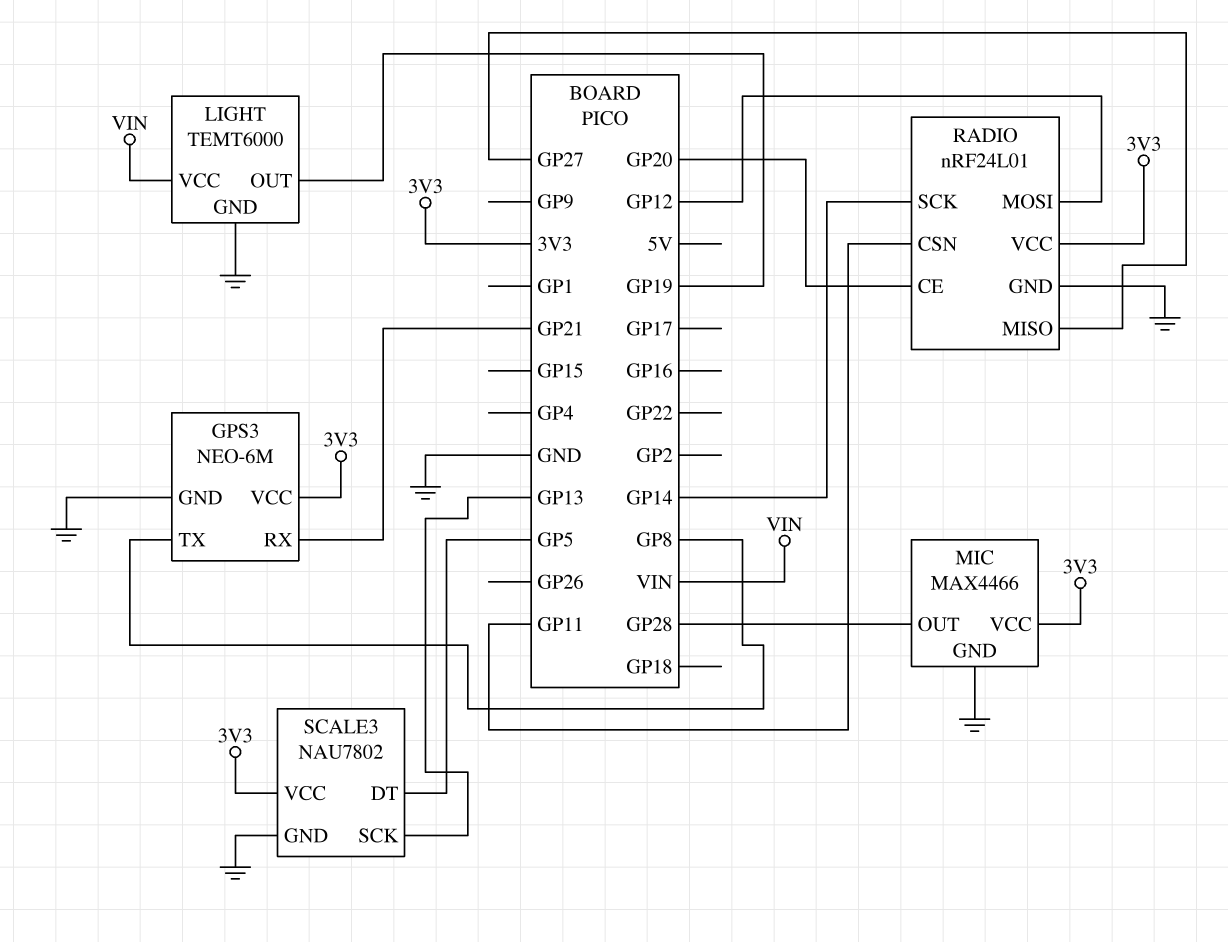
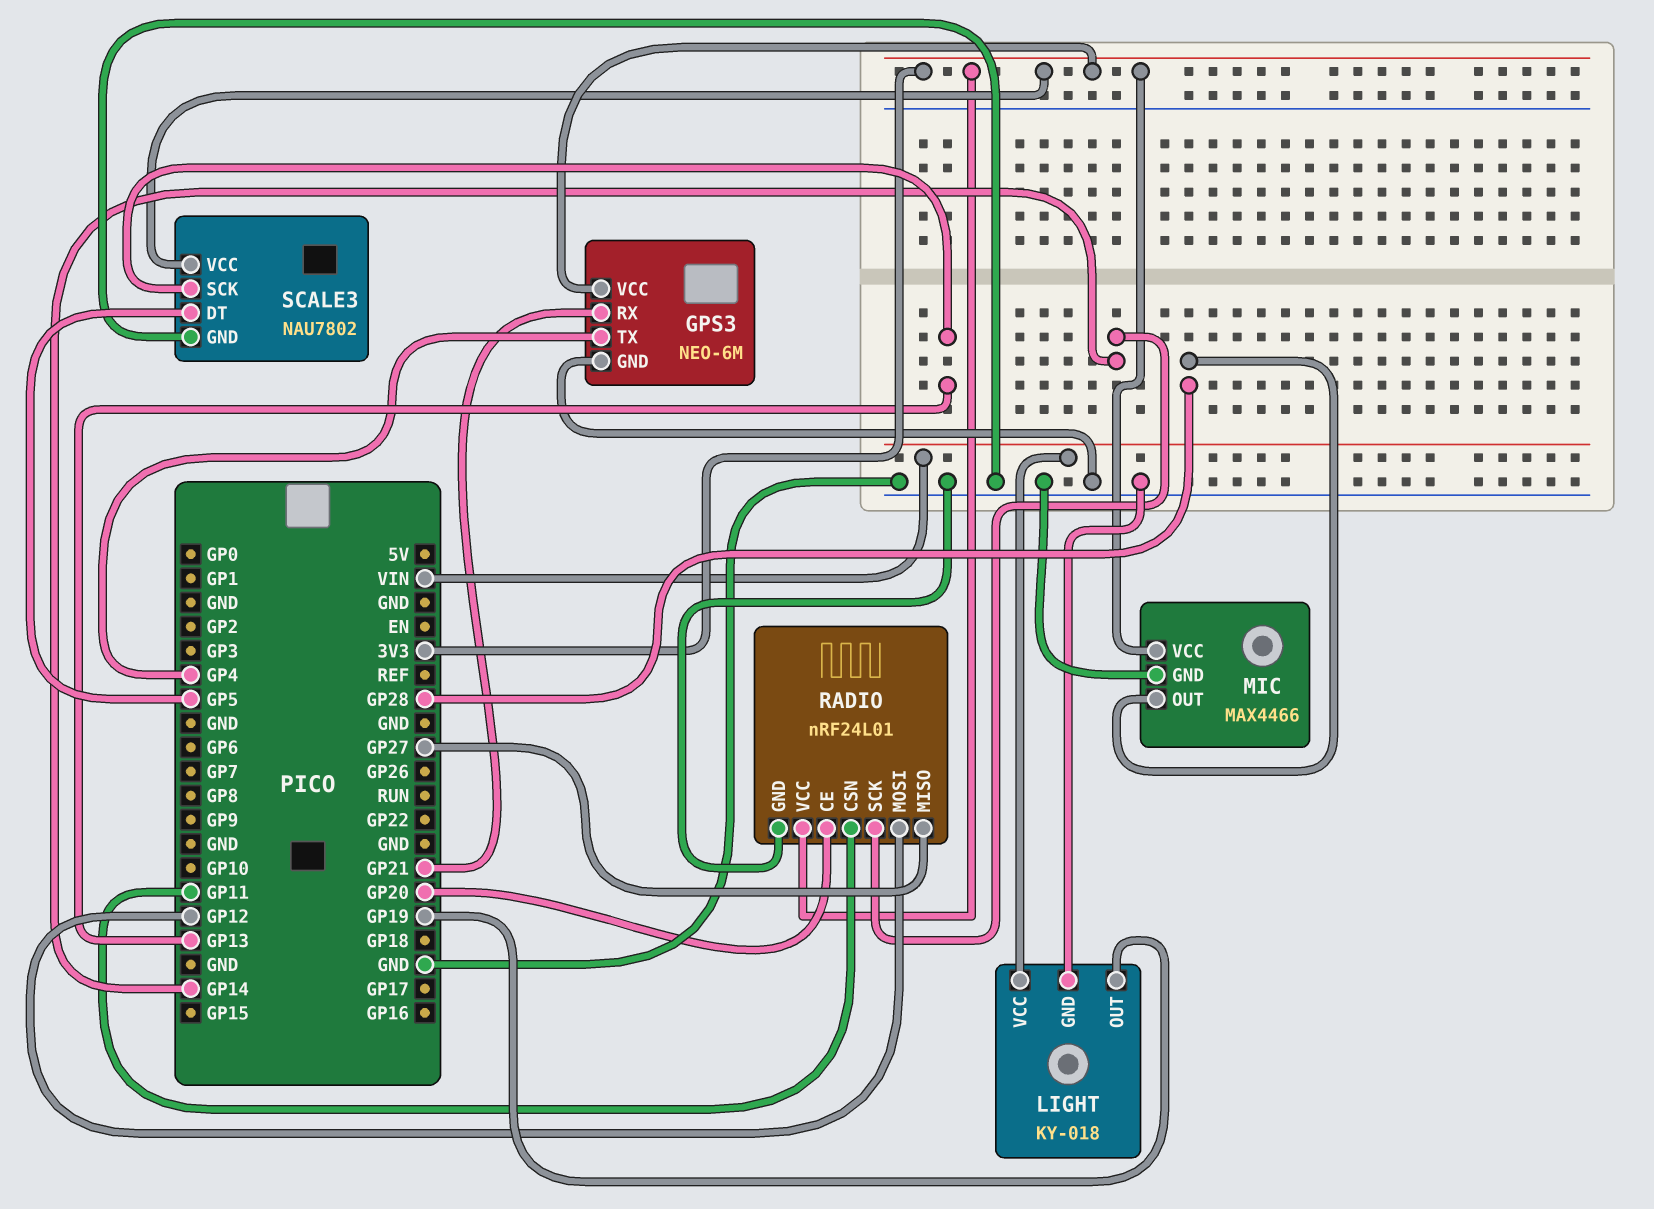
GPS3 pin TX: GP8 -> GP4
LIGHT: TEMT6000 -> KY-018

